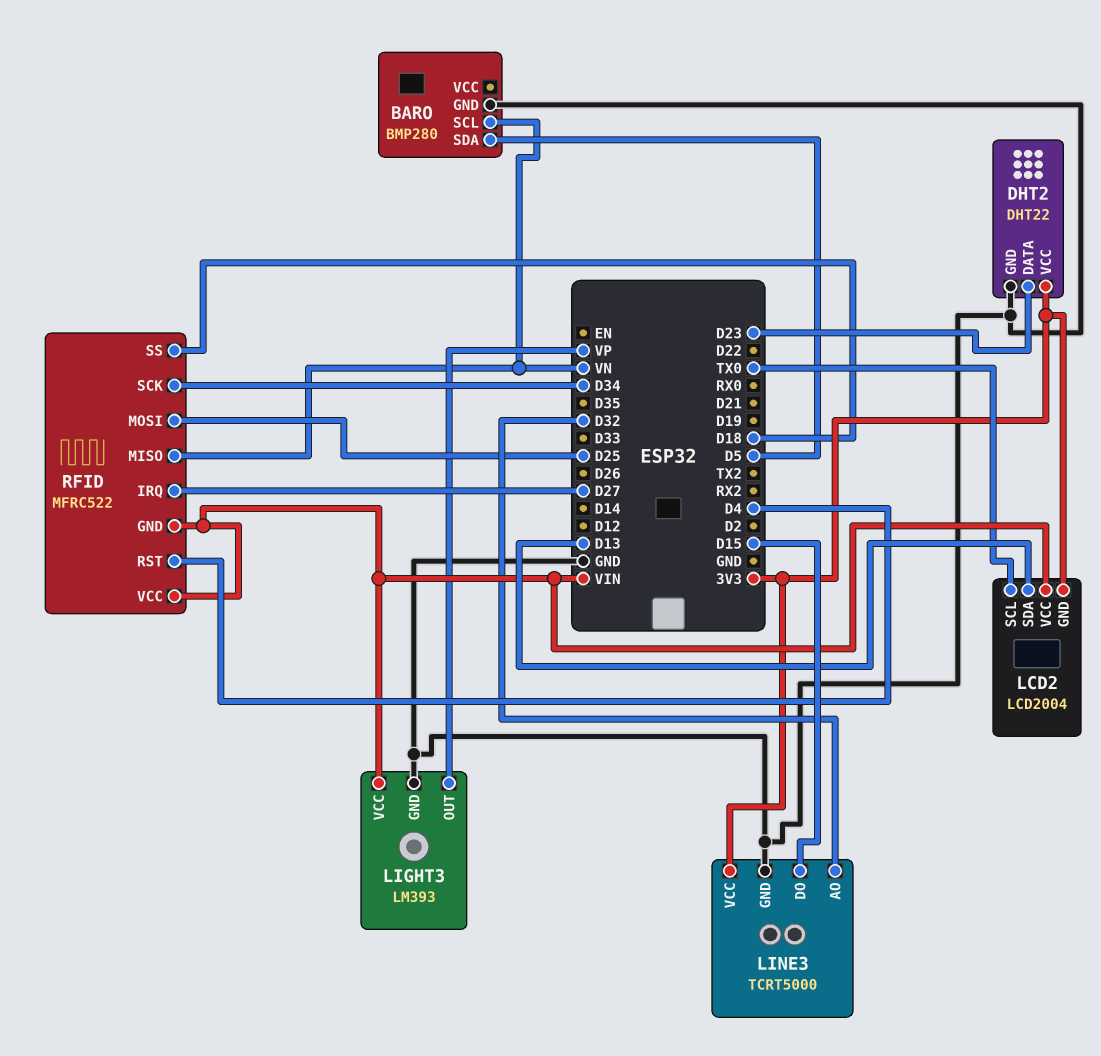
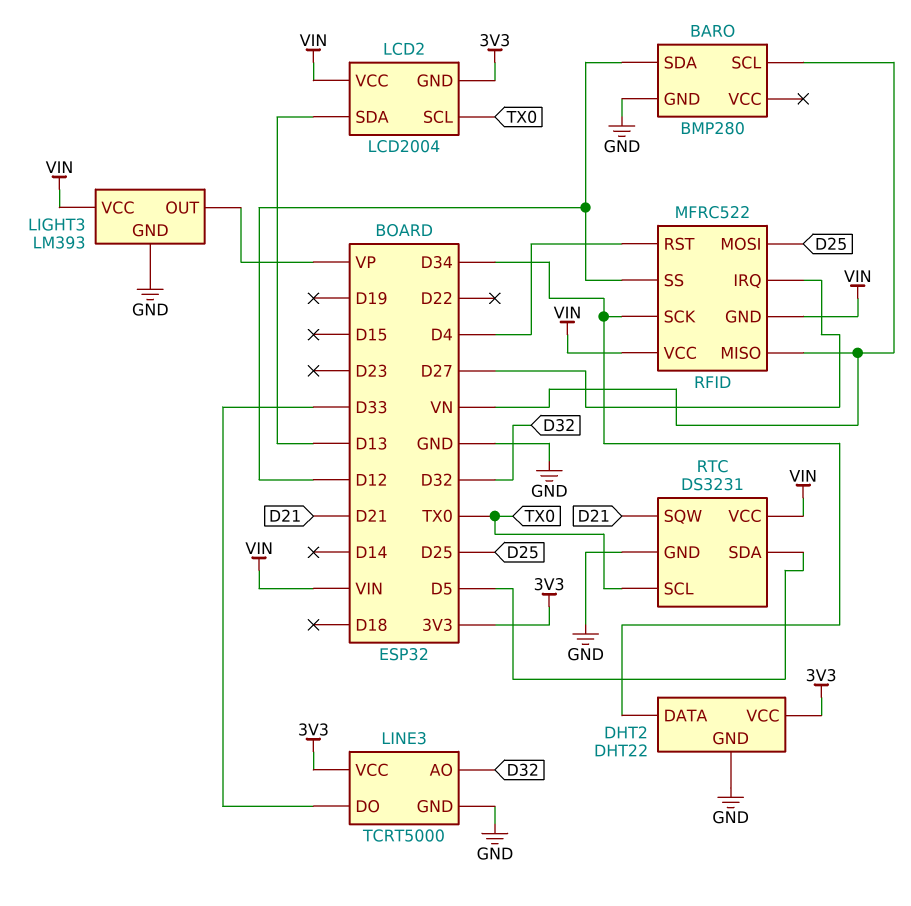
BARO pin SDA: D5 -> D12
DHT2 pin DATA: D23 -> D34
LINE3 pin DO: D15 -> D33
RFID pin SS: D18 -> D12
RTC: none -> DS3231
RTC pin GND: none -> GND
RTC pin SCL: none -> TX0
RTC pin SDA: none -> D5
RTC pin SQW: none -> D21
RTC pin VCC: none -> VIN

